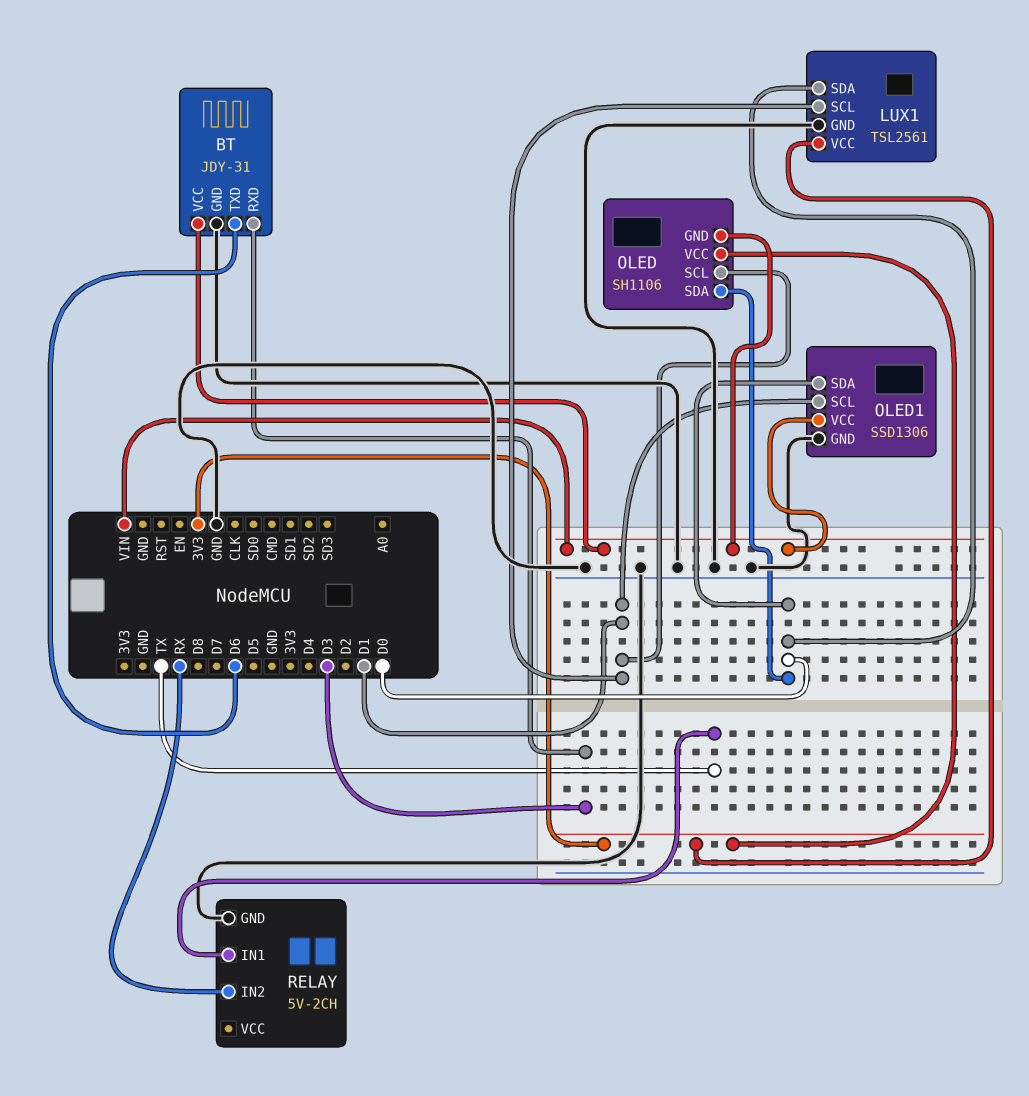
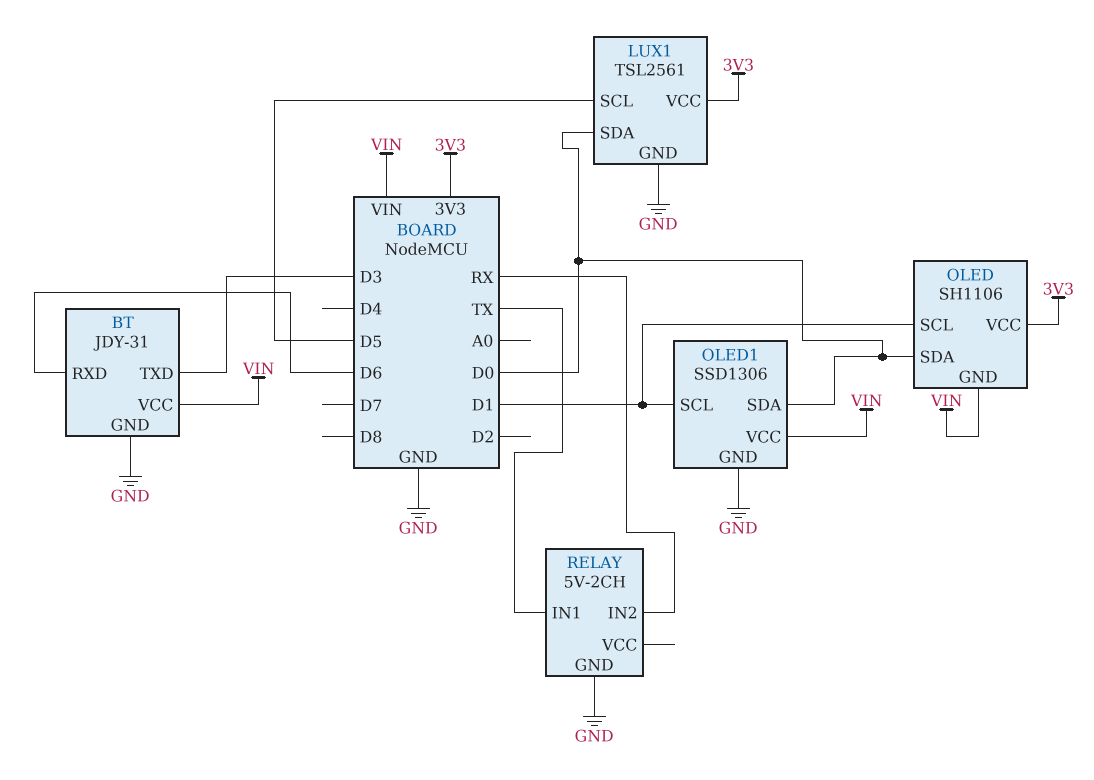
BT pin RXD: D3 -> D6
BT pin TXD: D6 -> D3
LUX1 pin SCL: D1 -> D5

